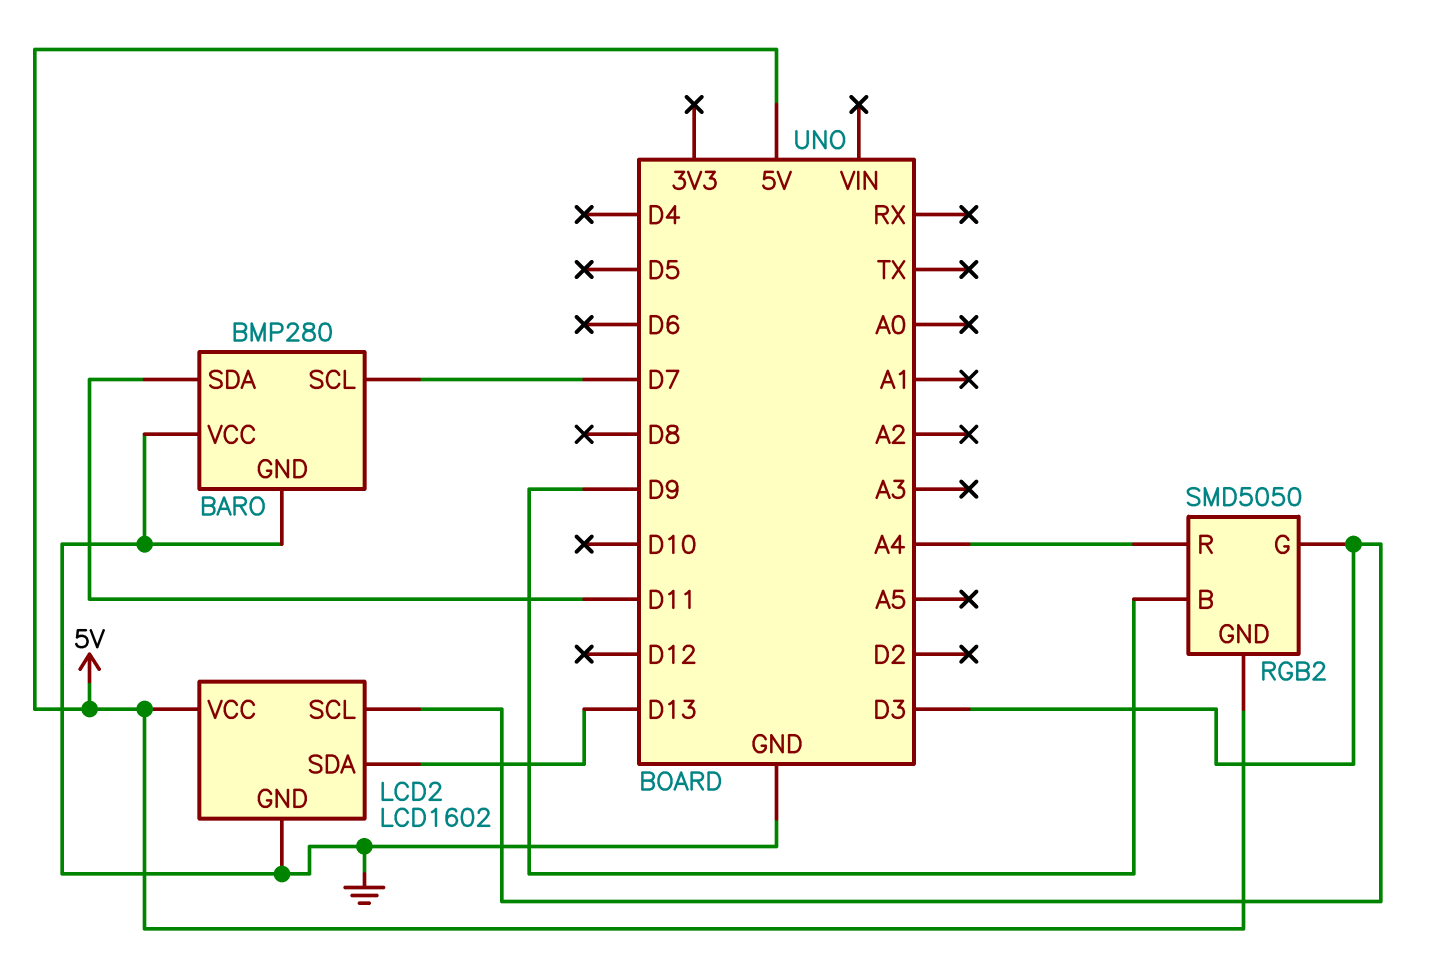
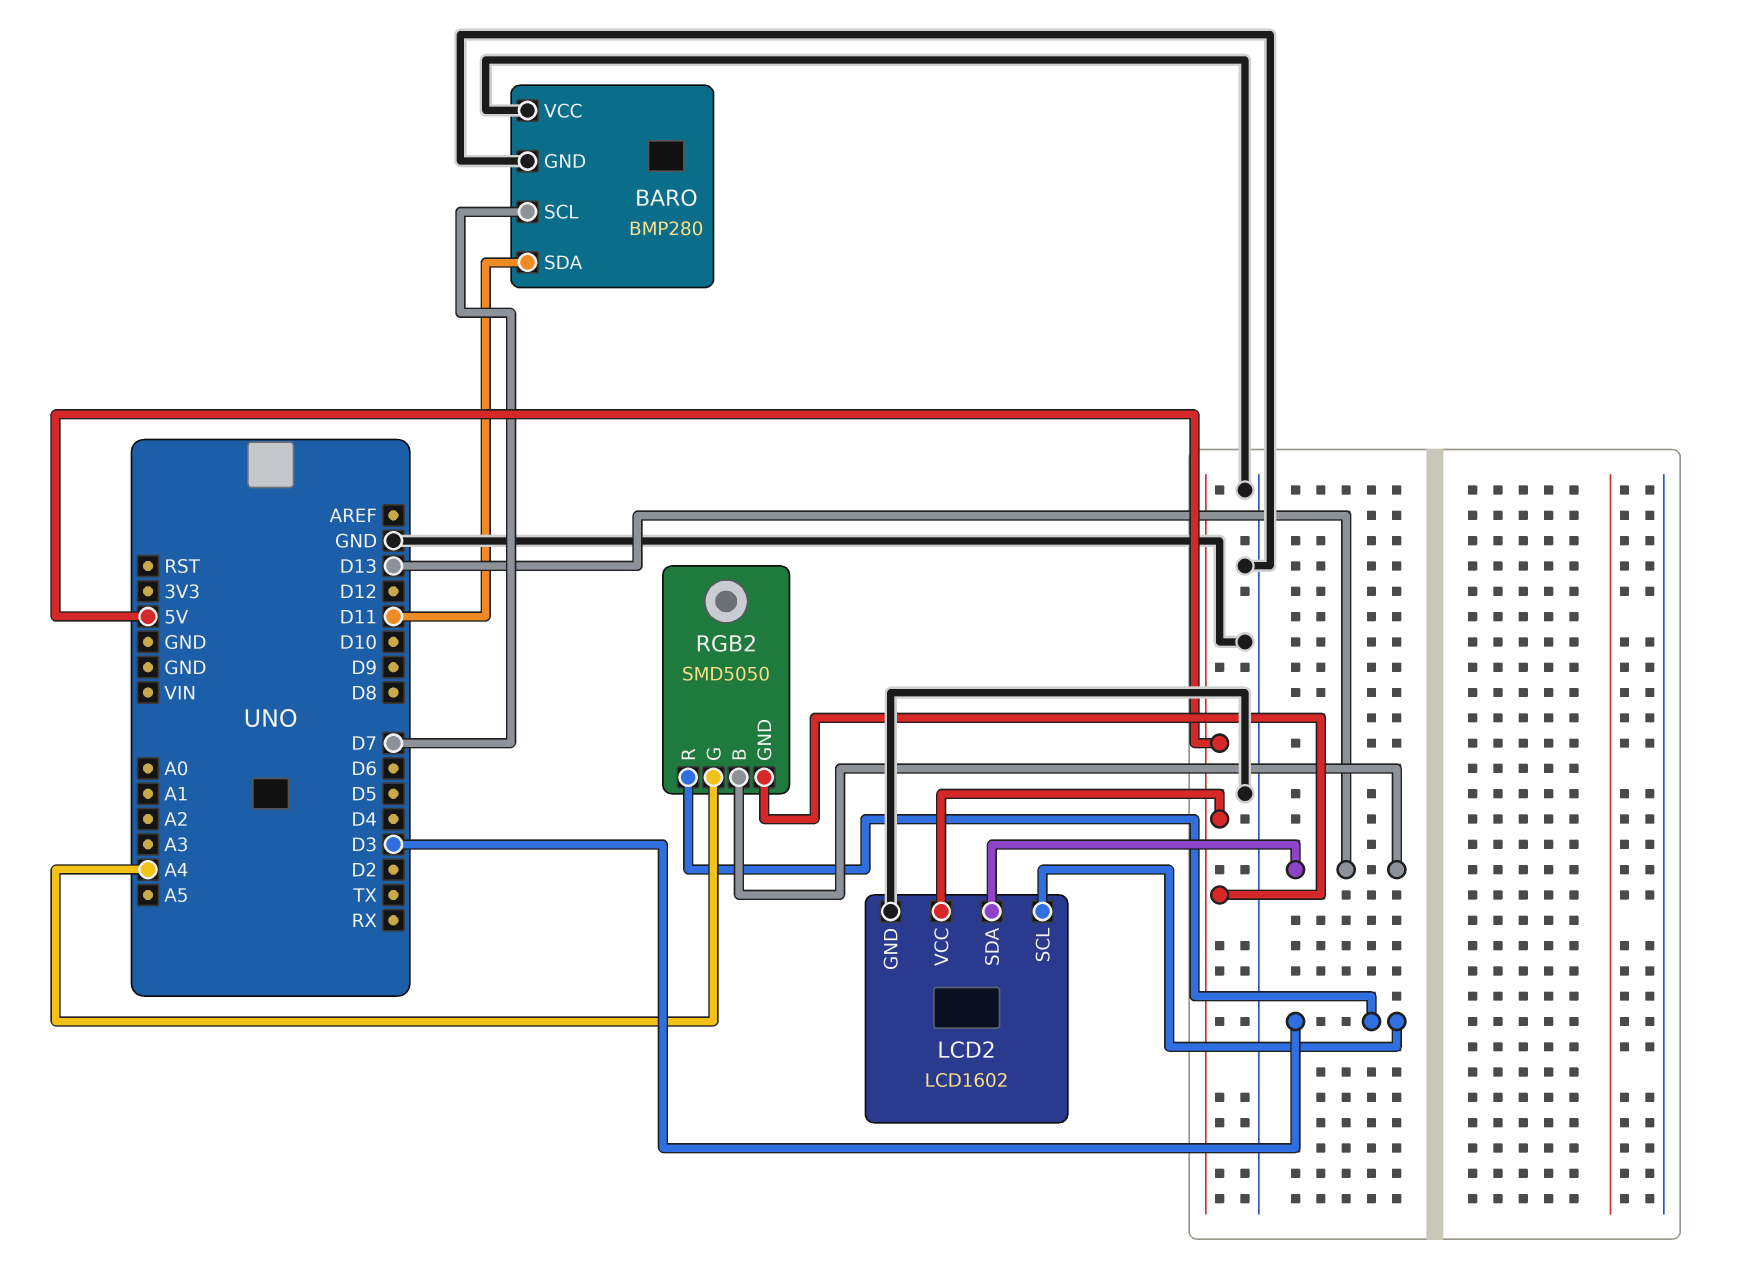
RGB2 pin B: D9 -> D13
RGB2 pin G: D3 -> A4
RGB2 pin R: A4 -> D3

